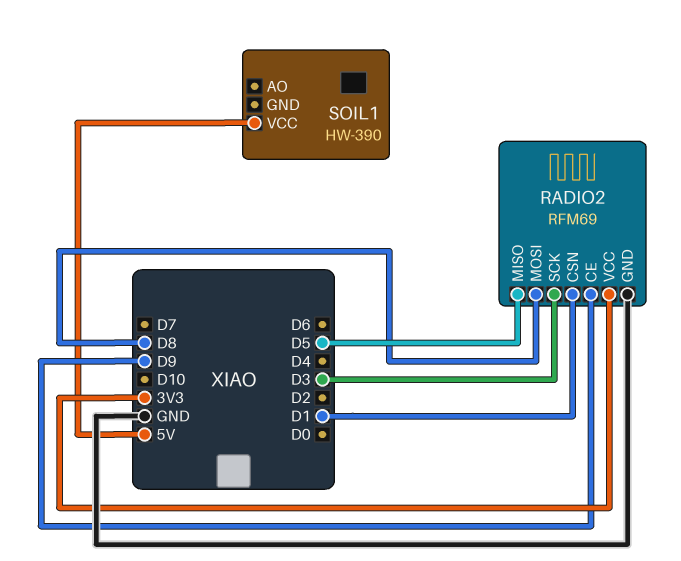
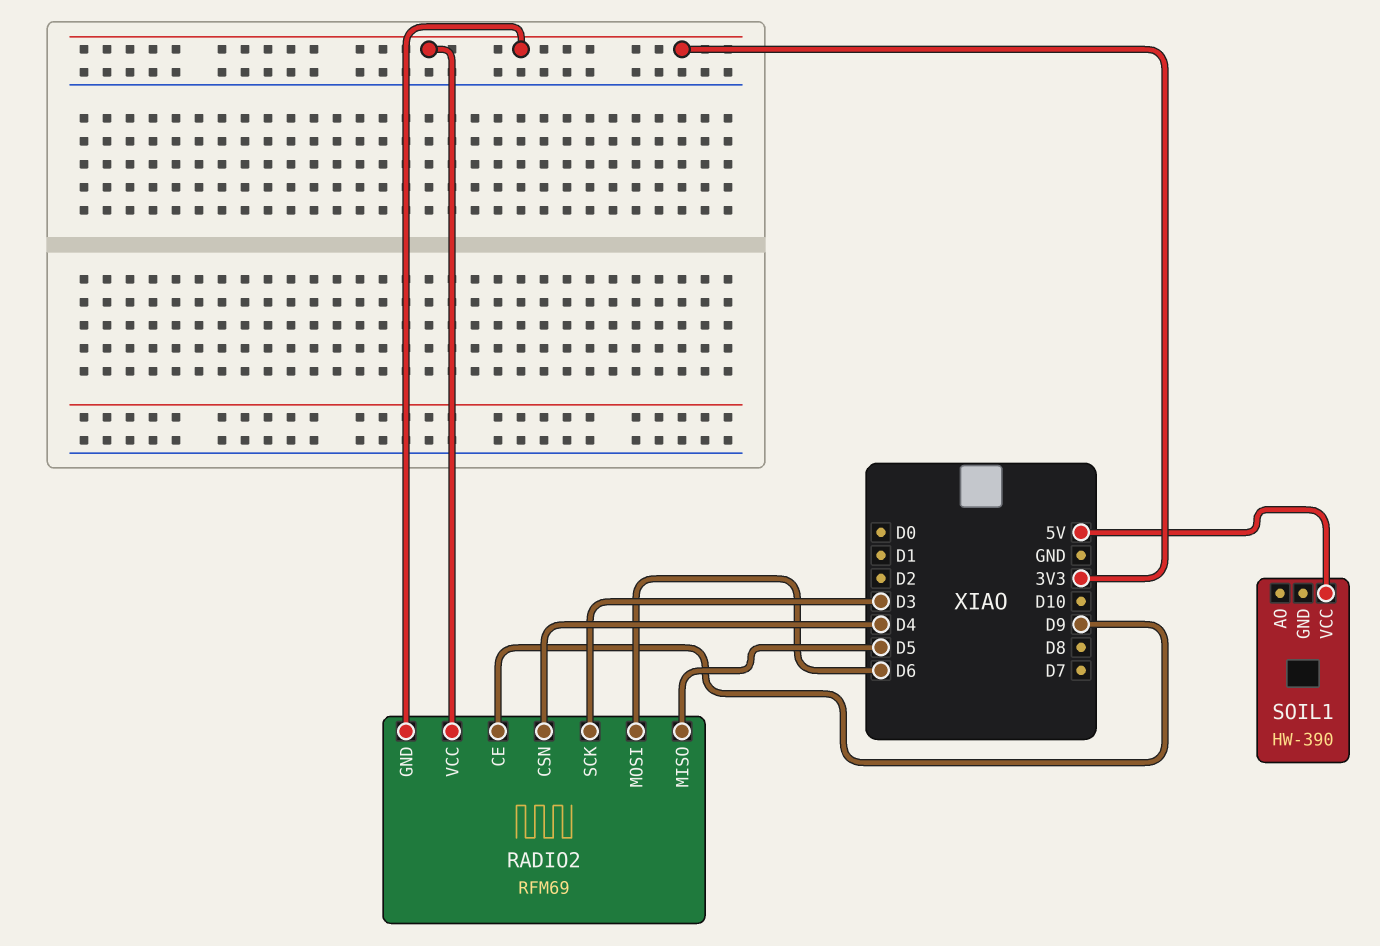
RADIO2 pin CSN: D1 -> D4
RADIO2 pin GND: GND -> 3V3
RADIO2 pin MOSI: D8 -> D6

